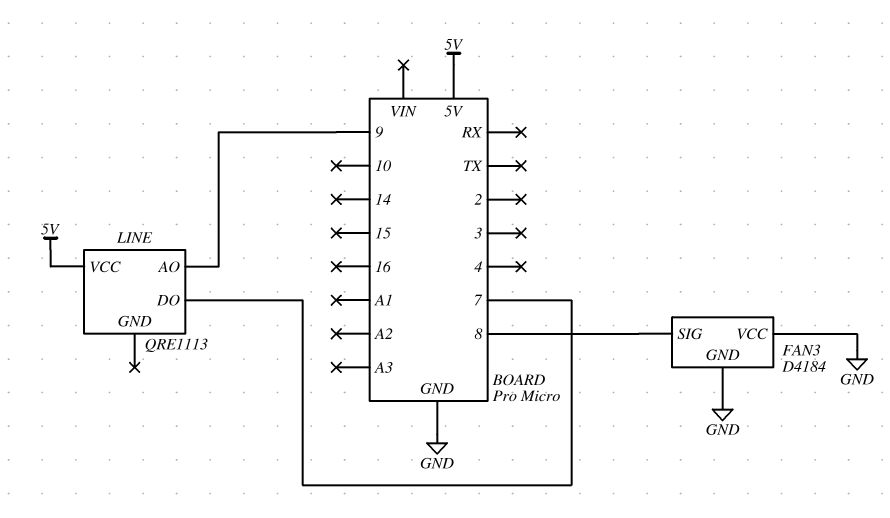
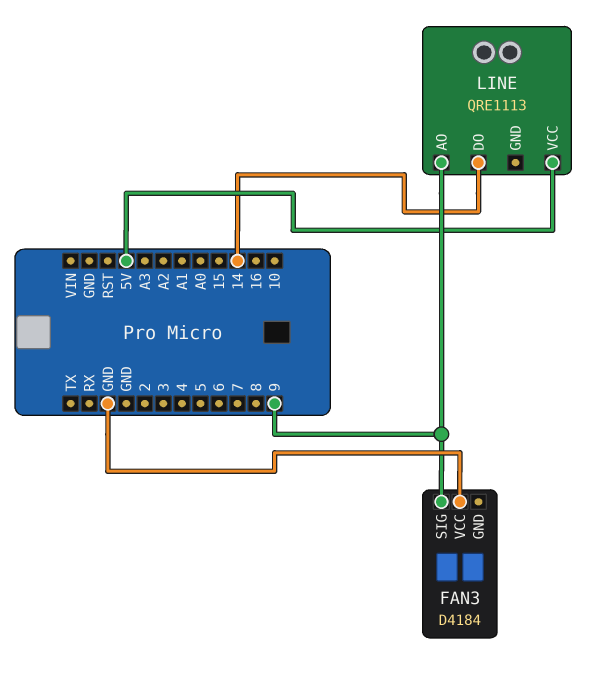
FAN3 pin GND: GND -> none
FAN3 pin SIG: 8 -> 9
LINE pin DO: 7 -> 14

